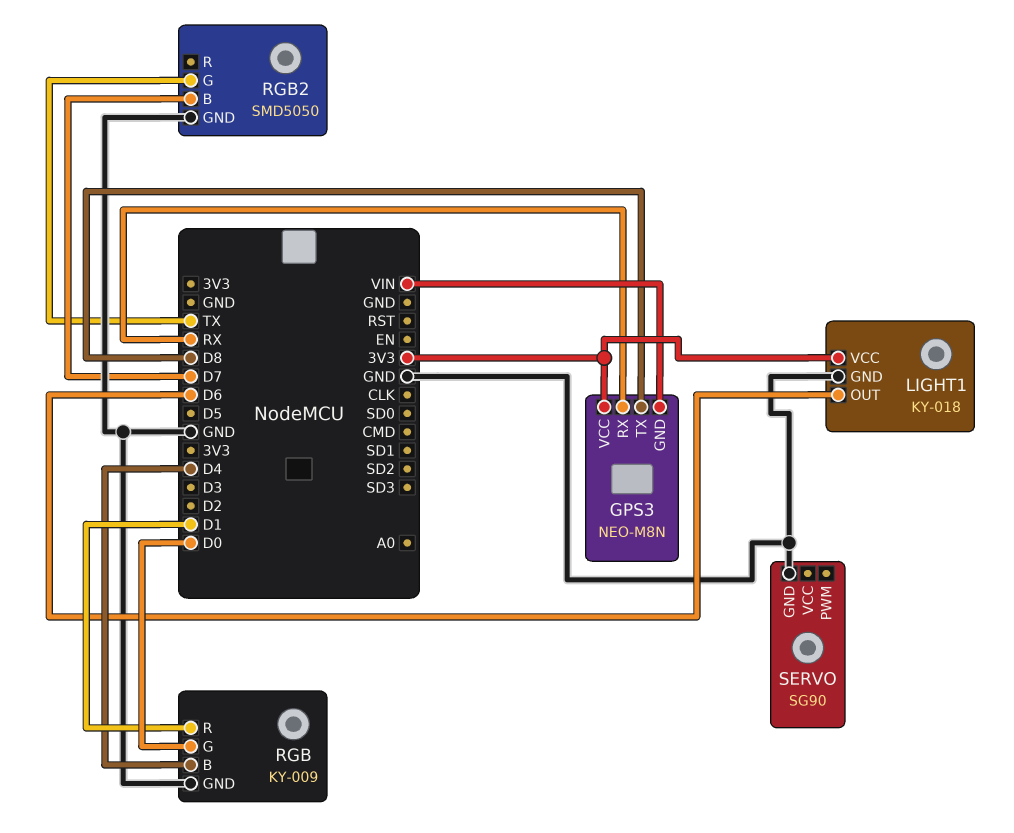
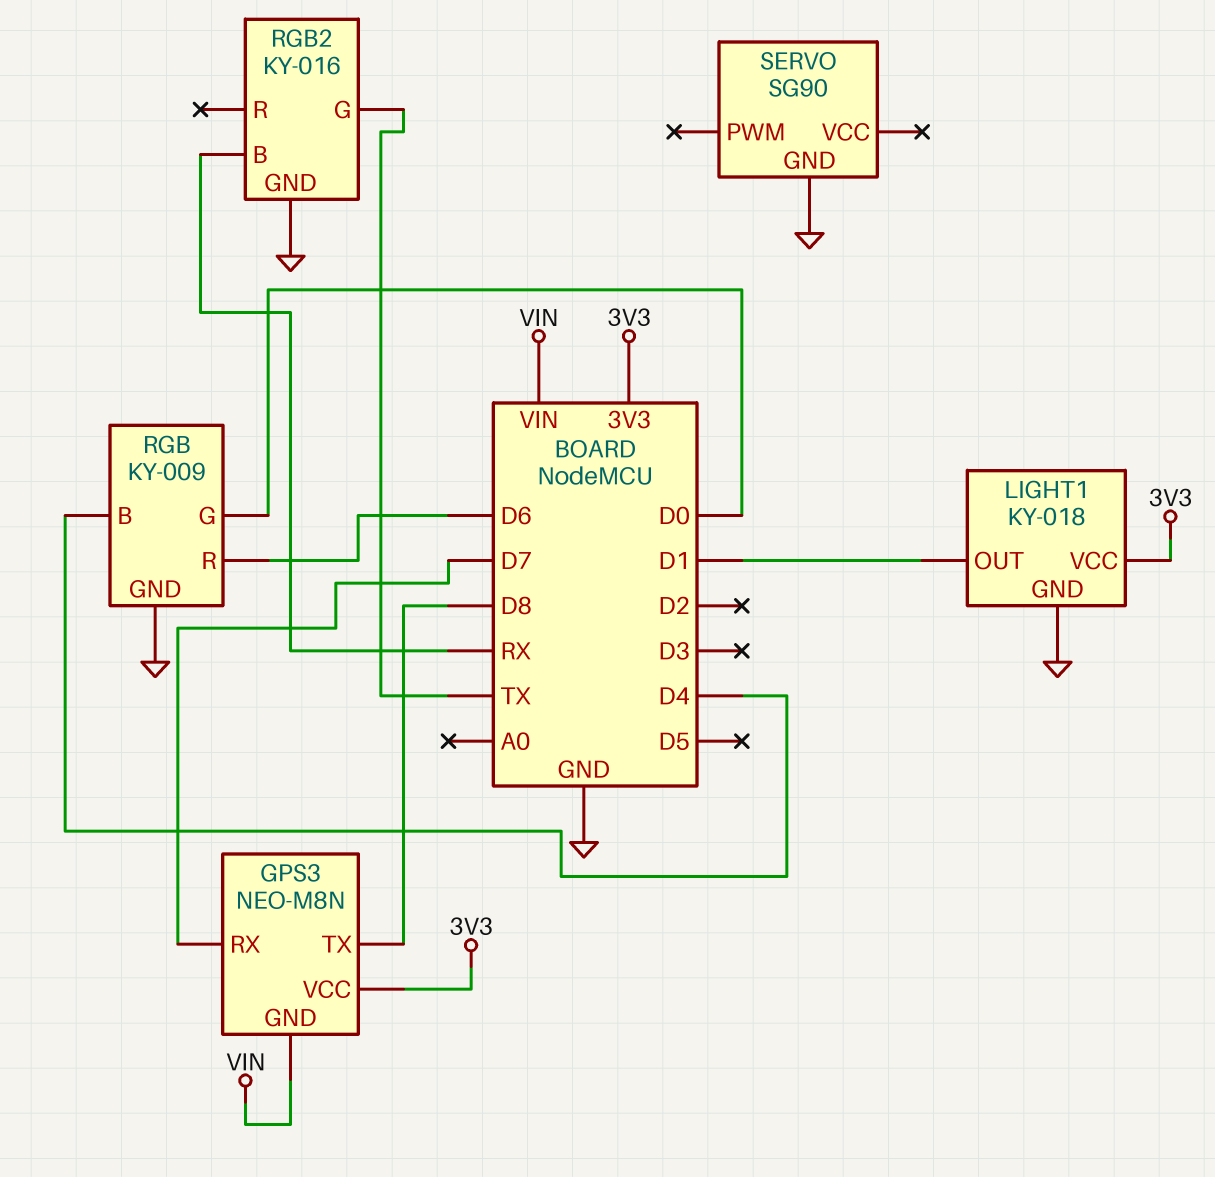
GPS3 pin RX: RX -> D7
LIGHT1 pin OUT: D6 -> D1
RGB pin R: D1 -> D6
RGB2: SMD5050 -> KY-016
RGB2 pin B: D7 -> RX

